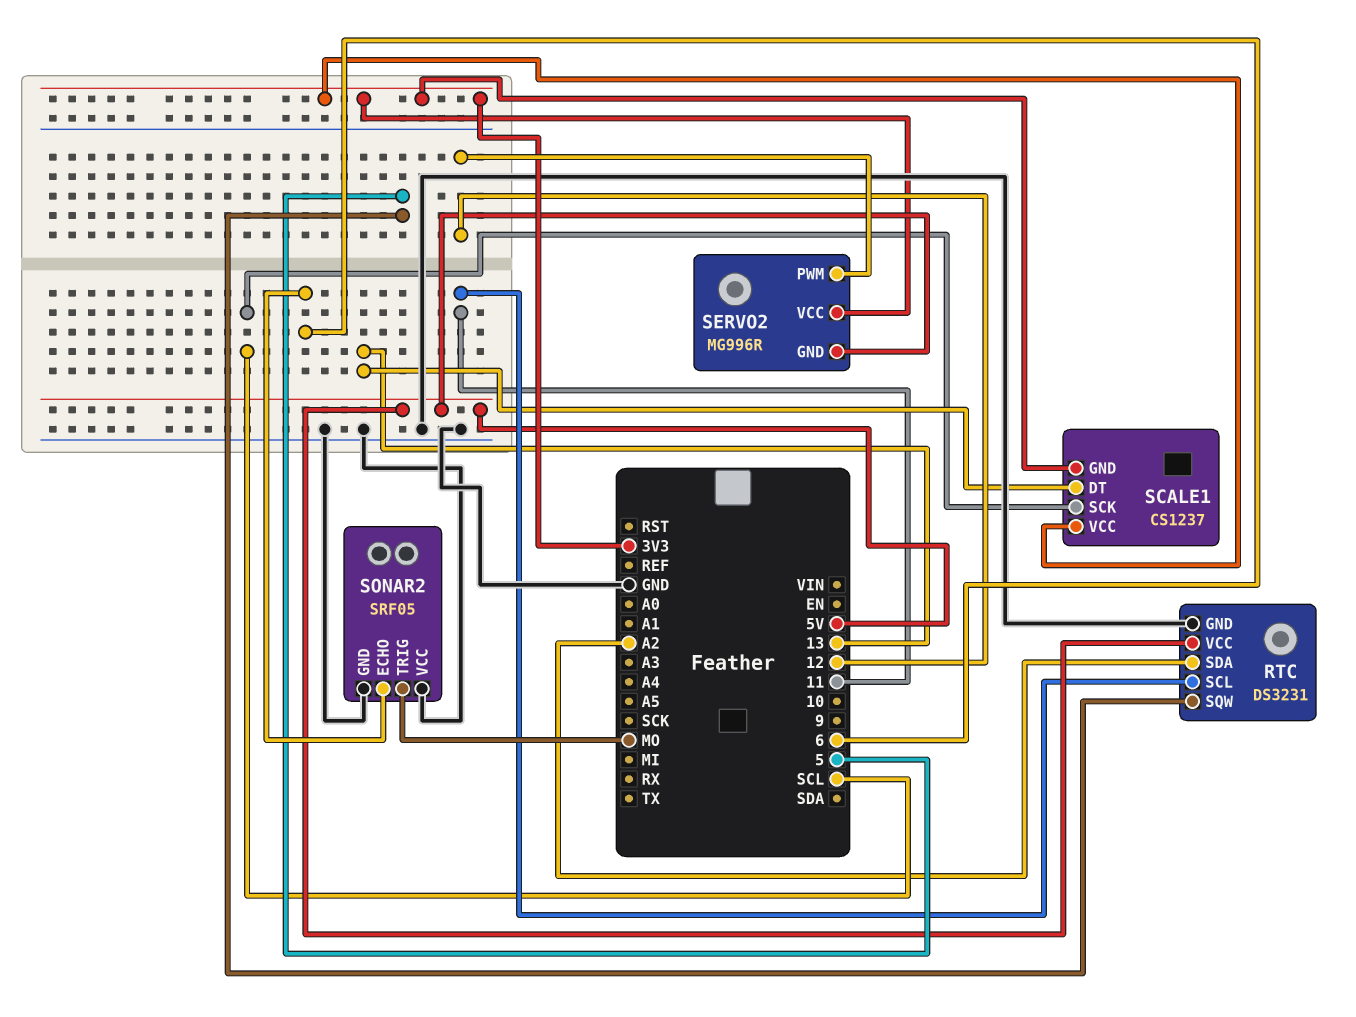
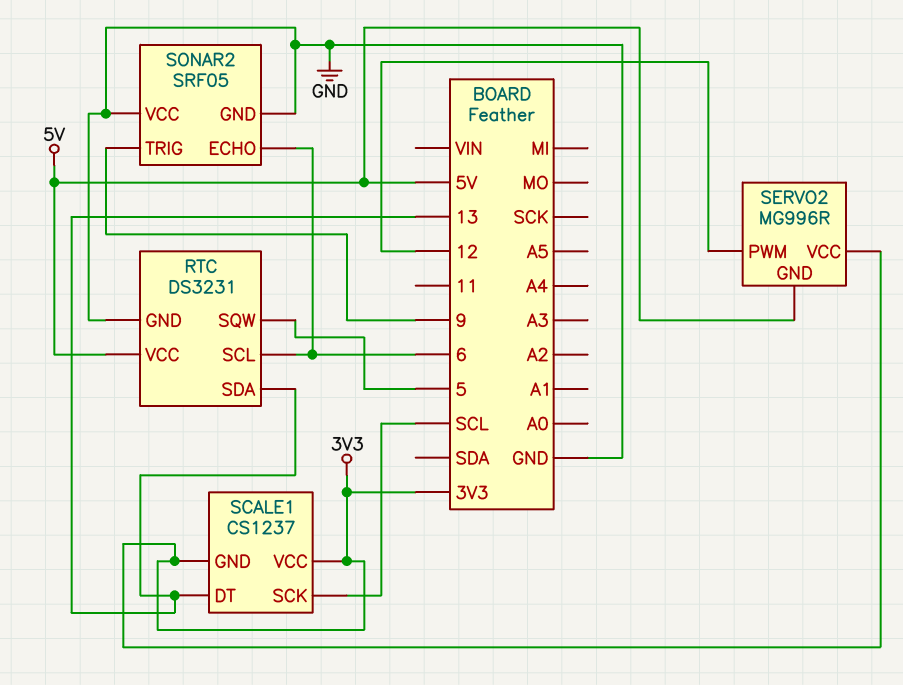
RTC pin SCL: 11 -> 6
RTC pin SDA: A2 -> 13
SONAR2 pin TRIG: MO -> 9

